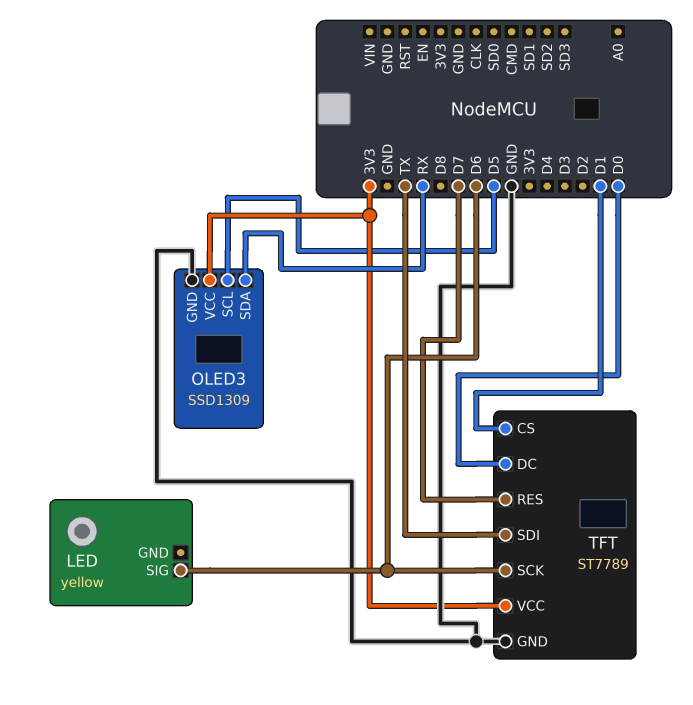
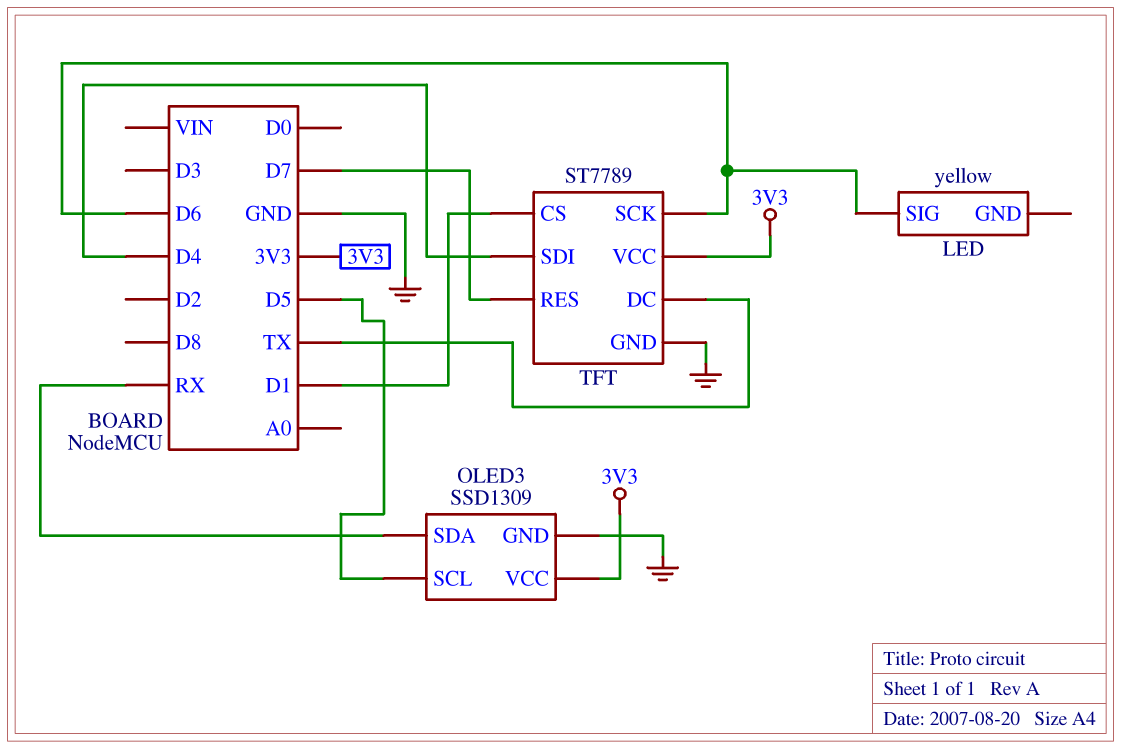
TFT pin DC: D0 -> TX
TFT pin SDI: TX -> D4

